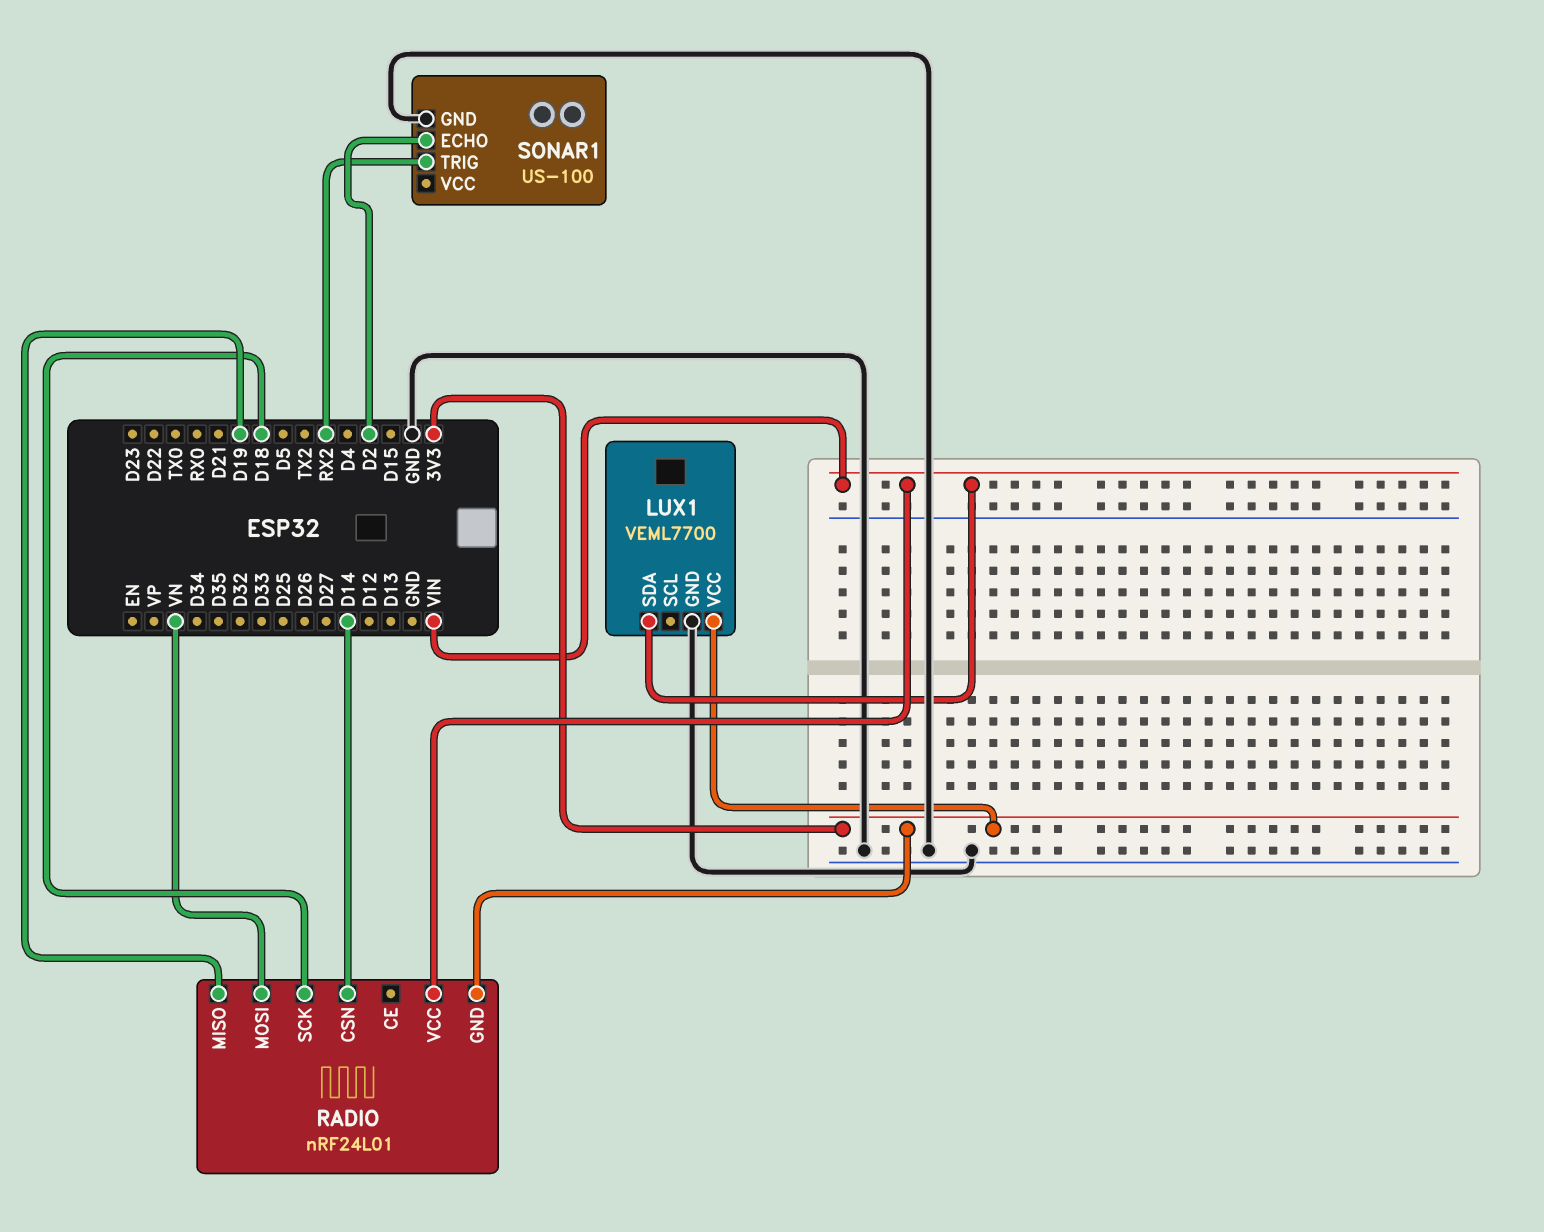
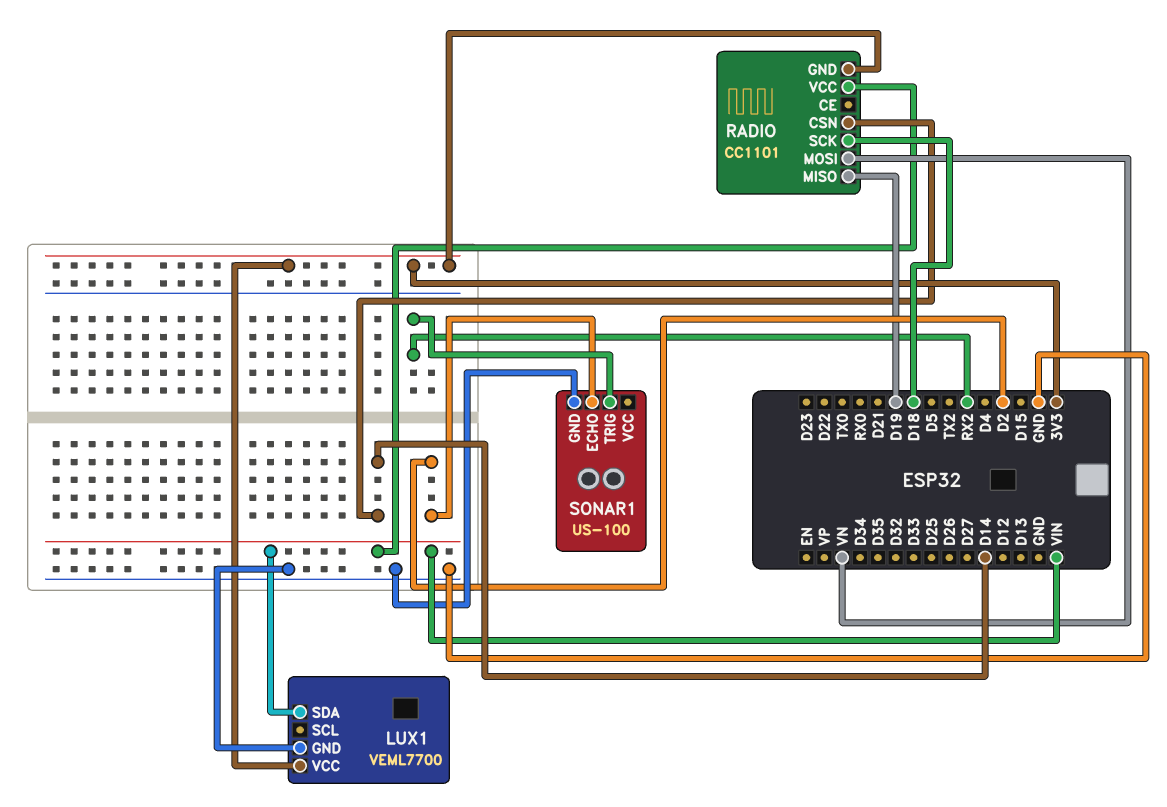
RADIO: nRF24L01 -> CC1101

